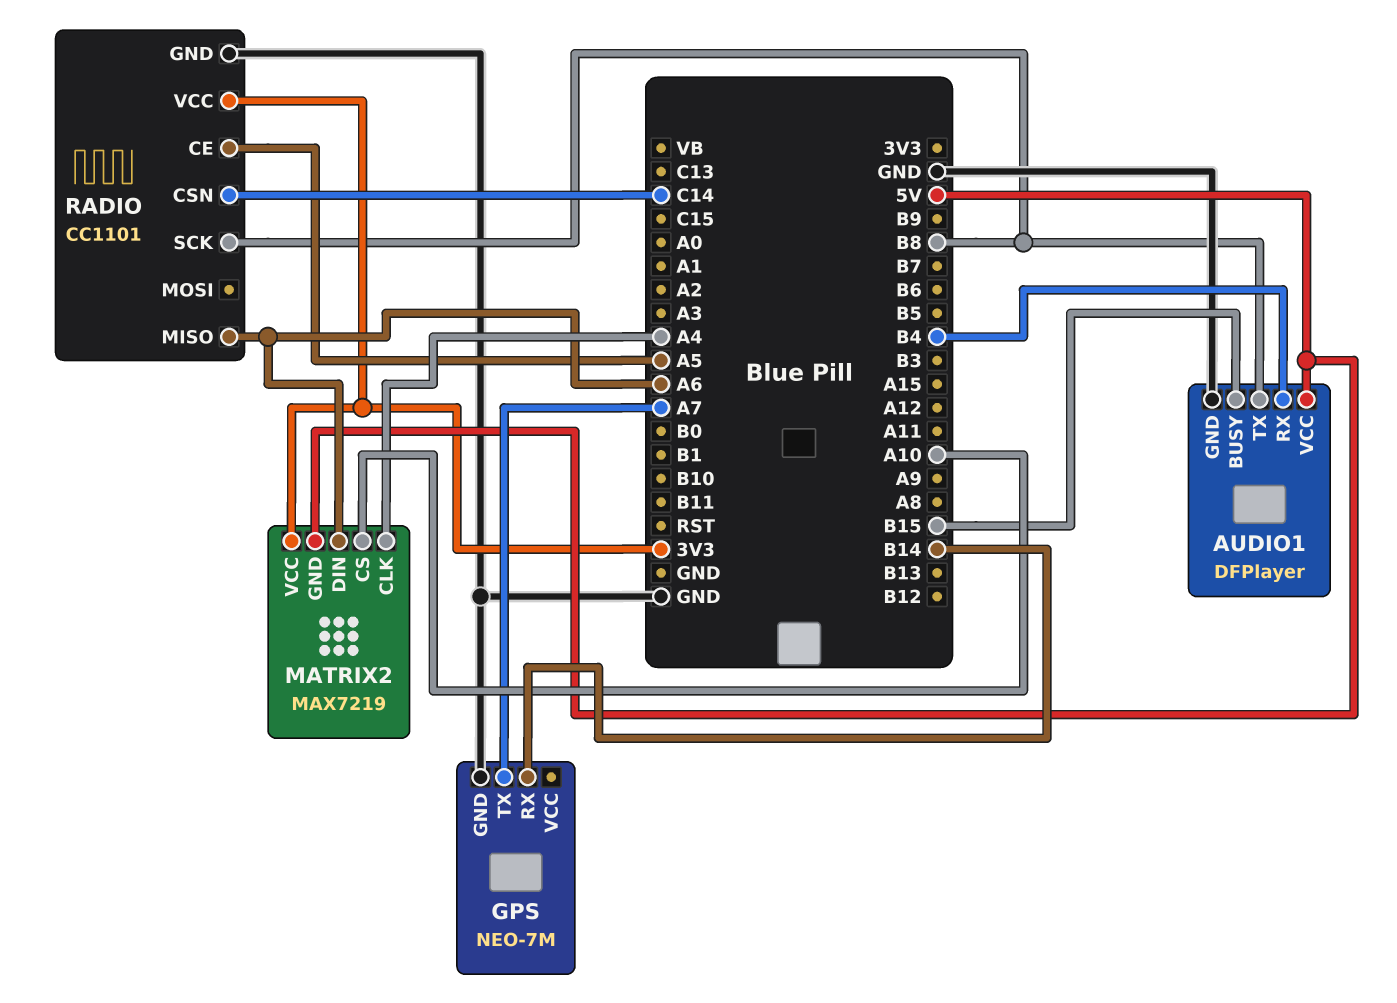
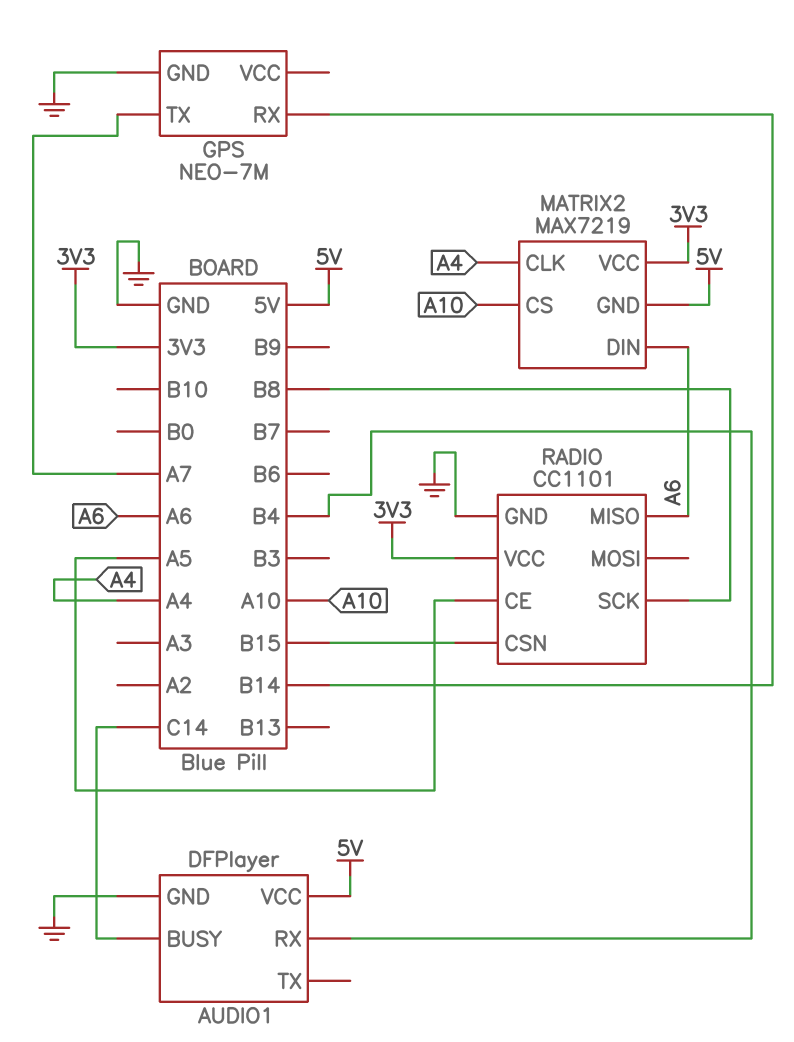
AUDIO1 pin BUSY: B15 -> C14
AUDIO1 pin TX: B8 -> none
RADIO pin CSN: C14 -> B15

